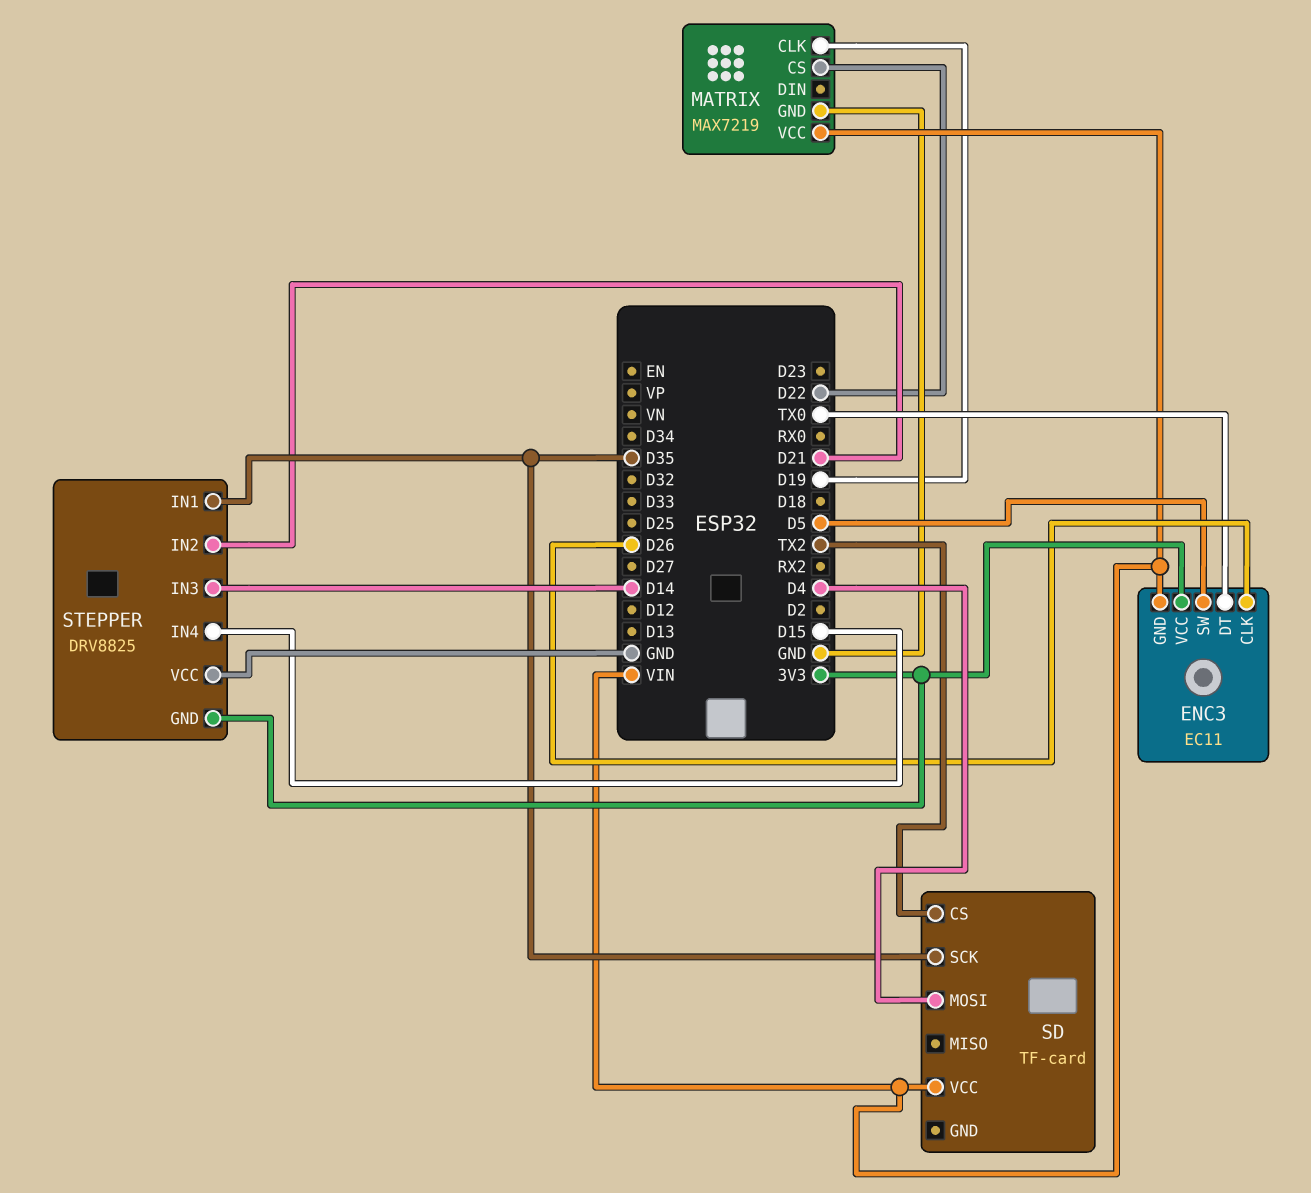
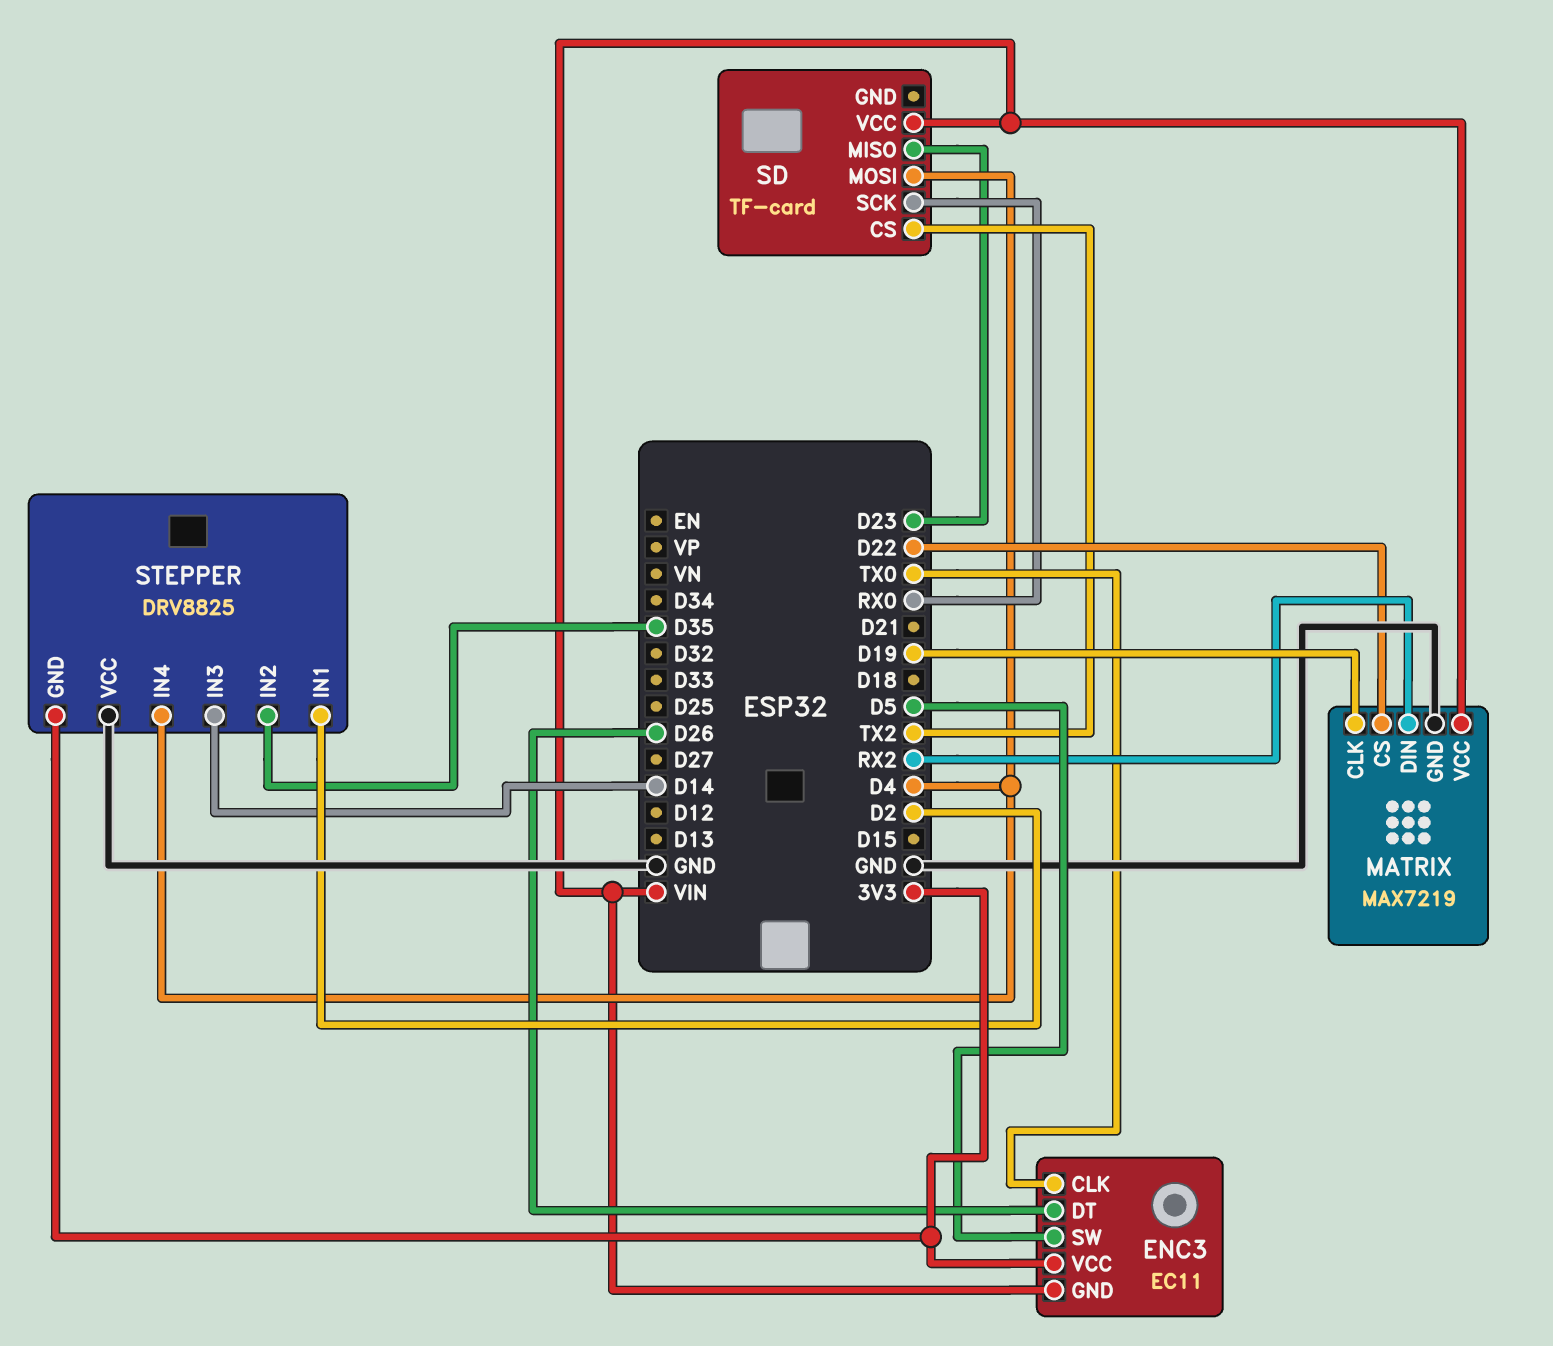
ENC3 pin CLK: D26 -> TX0
ENC3 pin DT: TX0 -> D26
MATRIX pin DIN: none -> RX2
SD pin MISO: none -> D23
SD pin SCK: D35 -> RX0
STEPPER pin IN1: D35 -> D2
STEPPER pin IN2: D21 -> D35
STEPPER pin IN4: D15 -> D4

